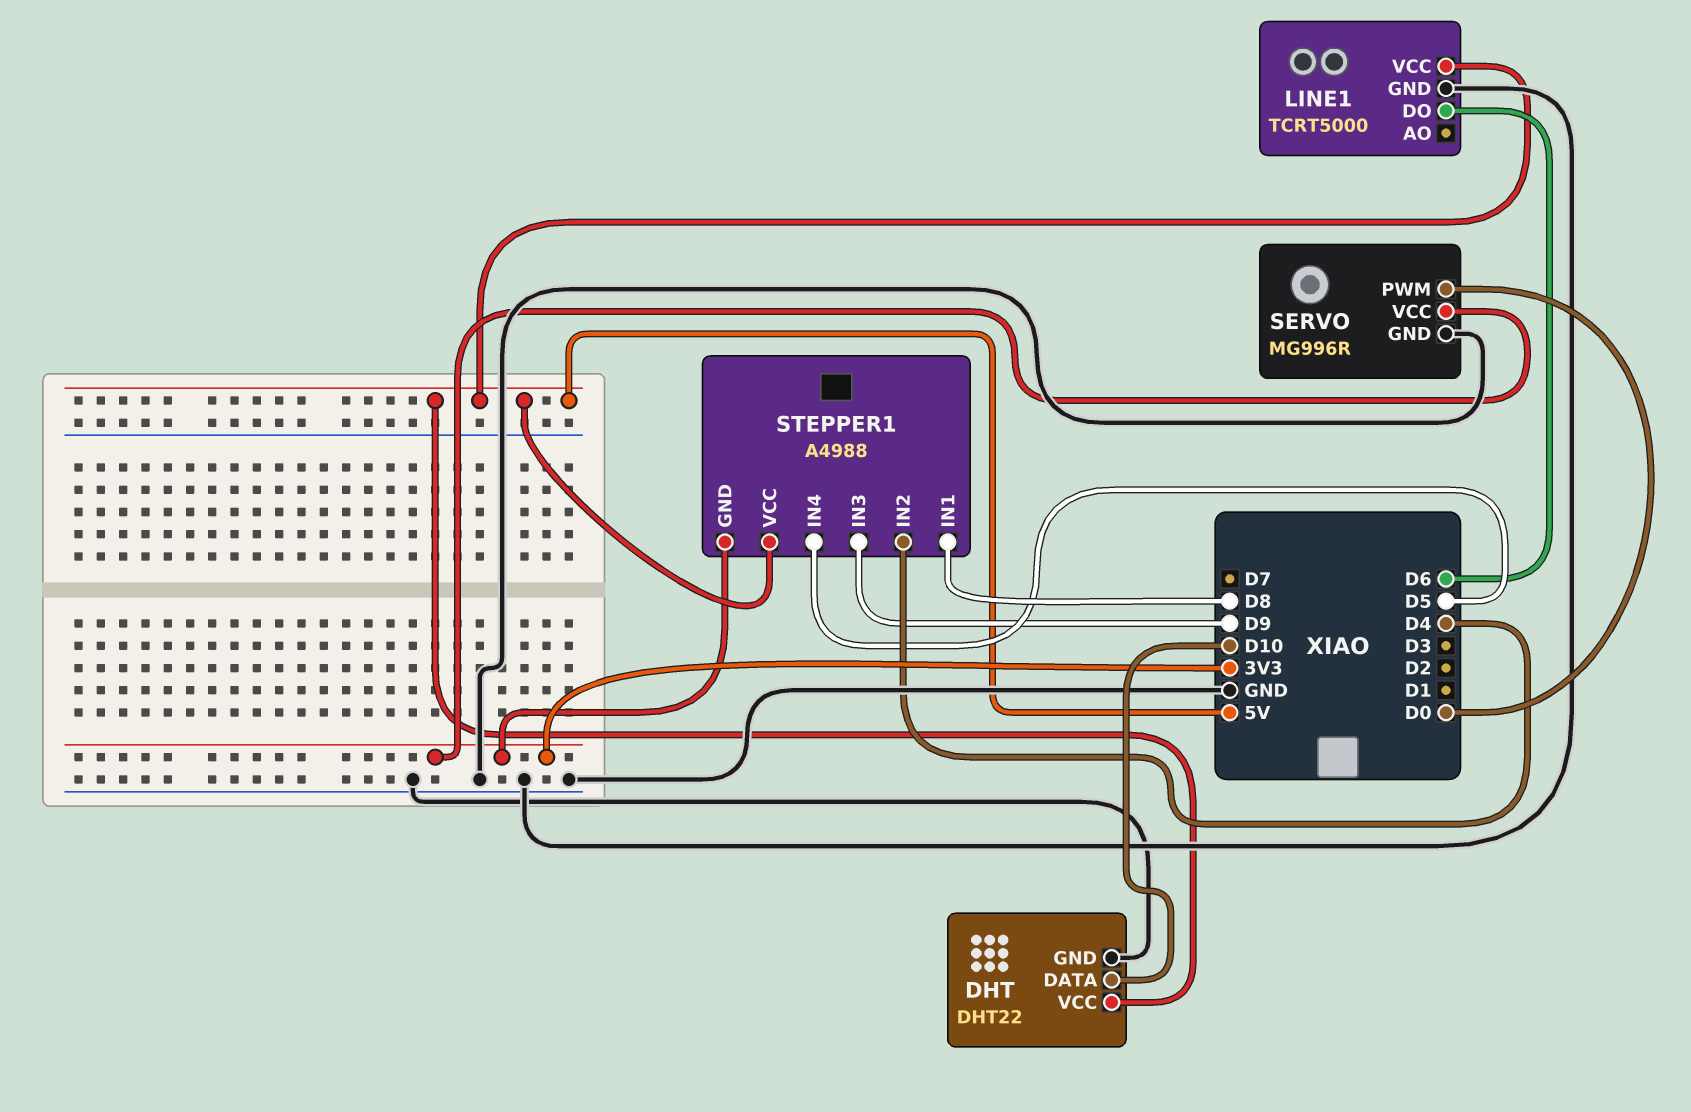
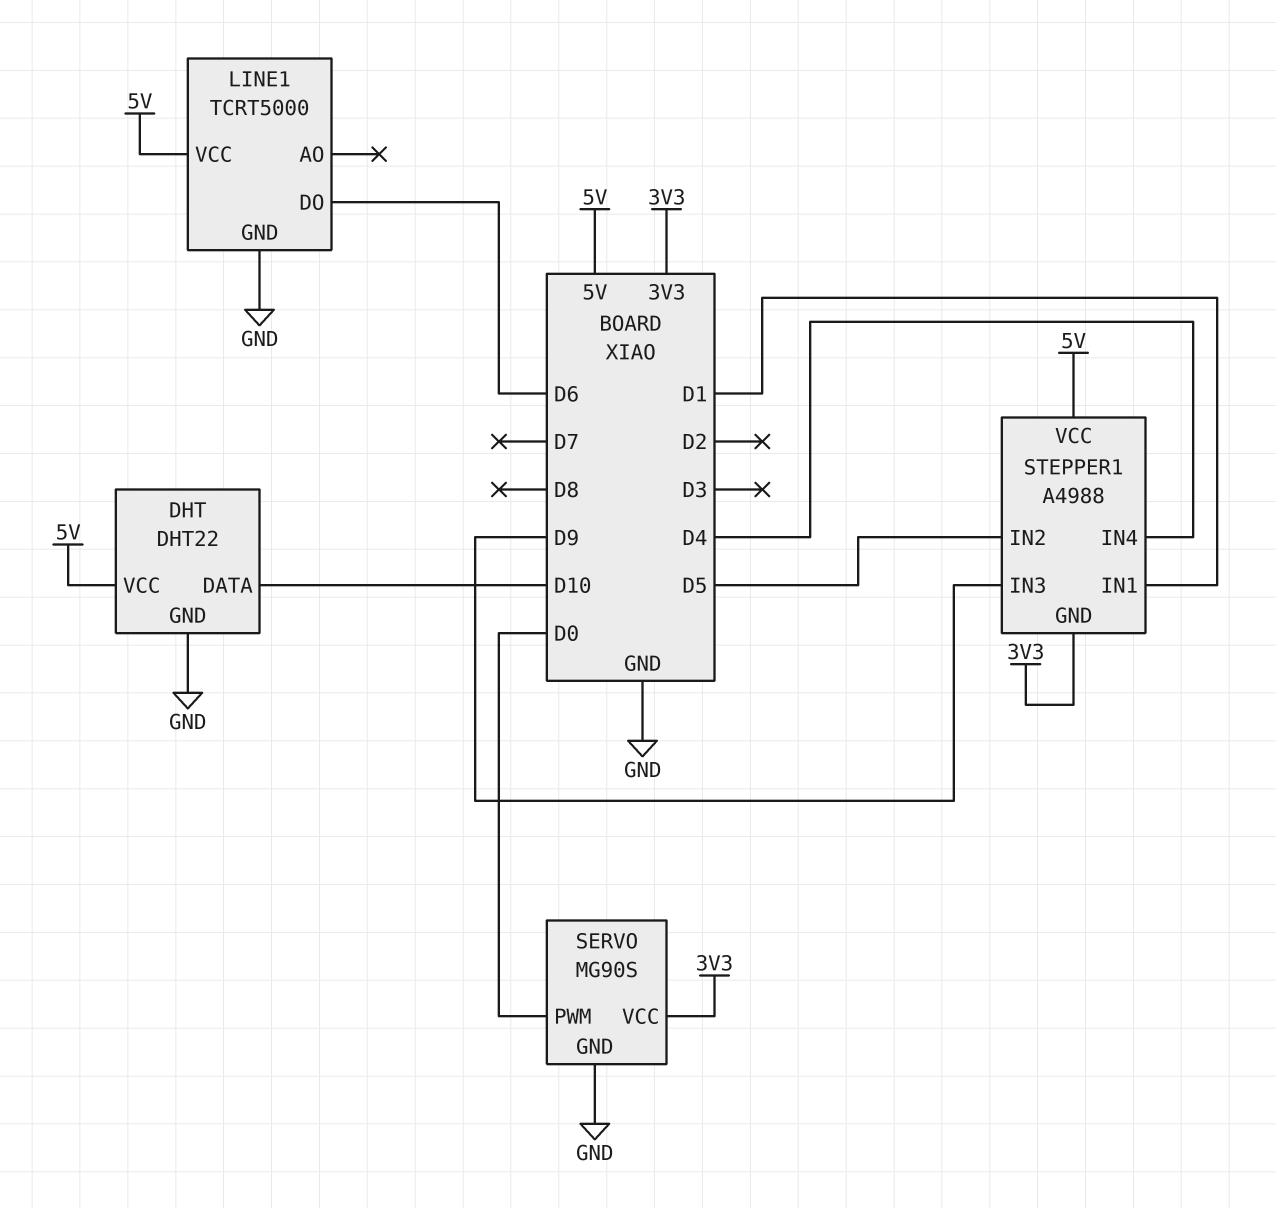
SERVO: MG996R -> MG90S
STEPPER1 pin IN1: D8 -> D1
STEPPER1 pin IN2: D4 -> D5
STEPPER1 pin IN4: D5 -> D4

